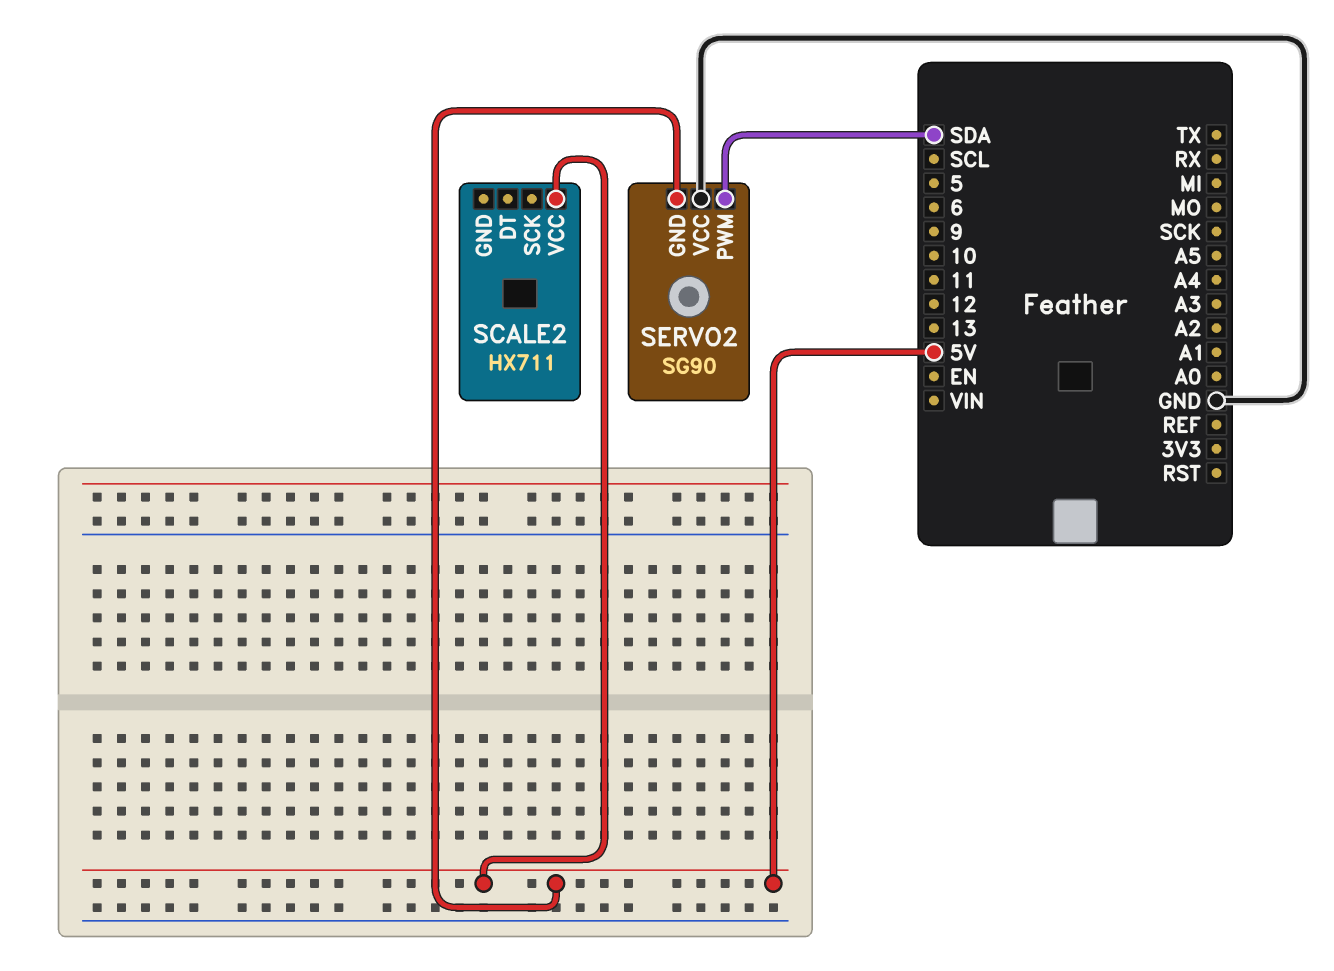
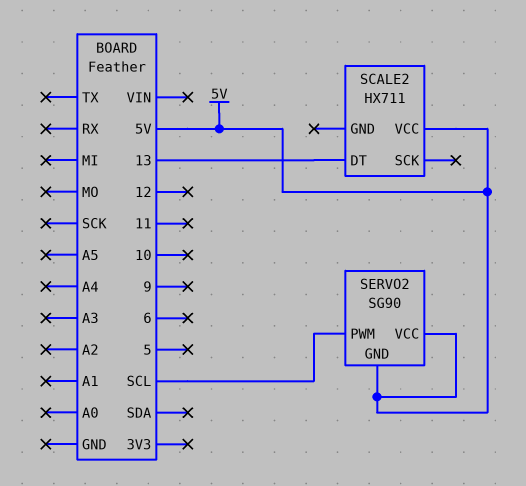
SCALE2 pin DT: none -> 13
SERVO2 pin PWM: SDA -> SCL
SERVO2 pin VCC: GND -> 5V

